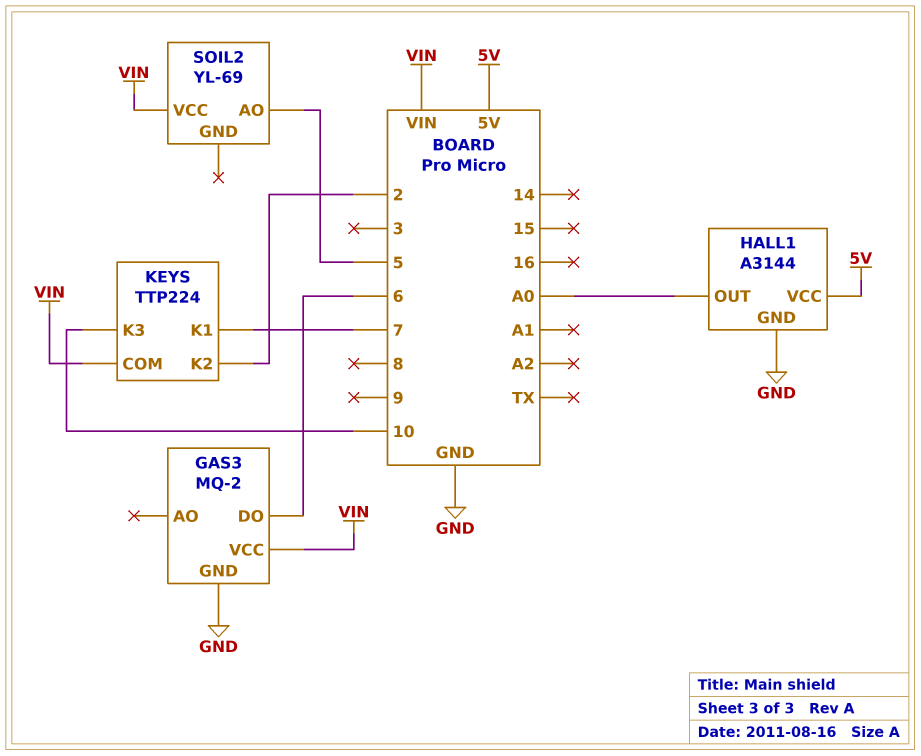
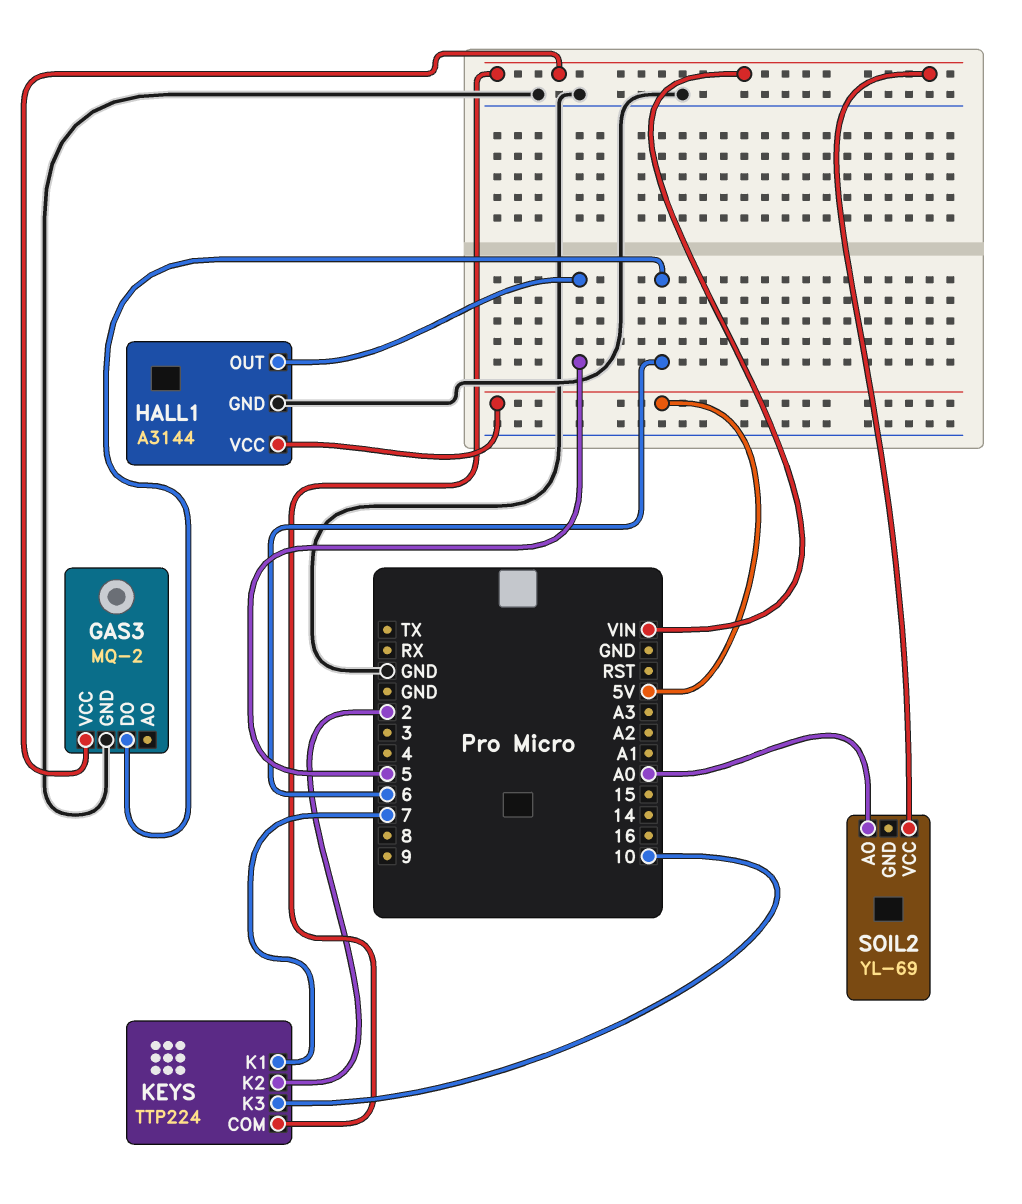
HALL1 pin OUT: A0 -> 5
SOIL2 pin AO: 5 -> A0

